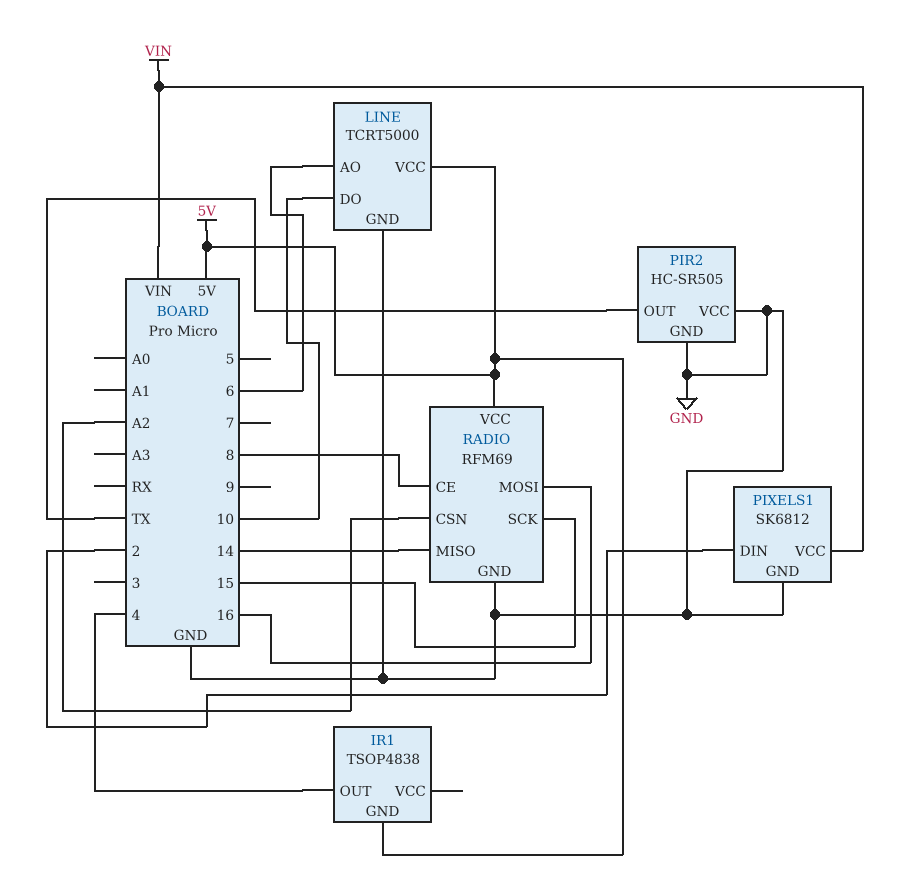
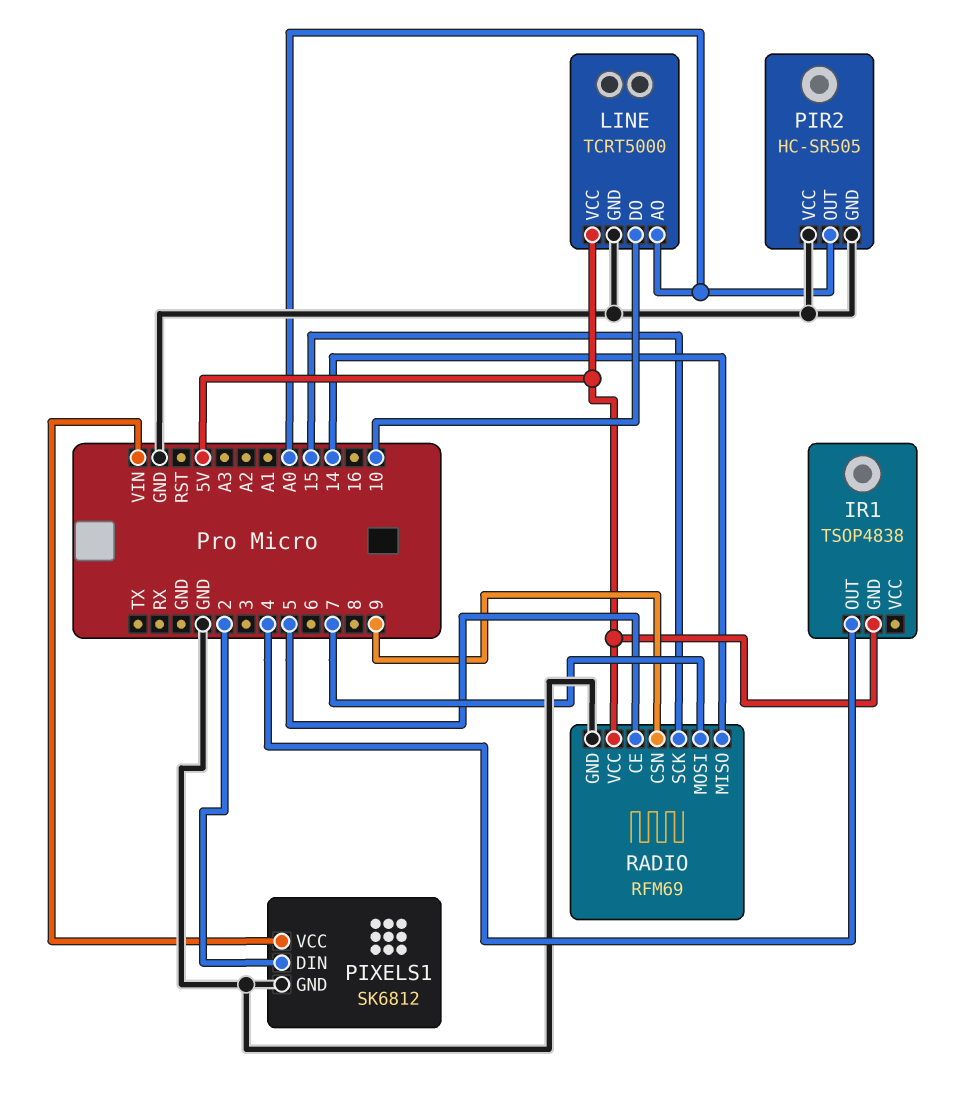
LINE pin AO: 6 -> A0
PIR2 pin OUT: TX -> A0
RADIO pin CE: 8 -> 5
RADIO pin CSN: A2 -> 9
RADIO pin MOSI: 16 -> 7

